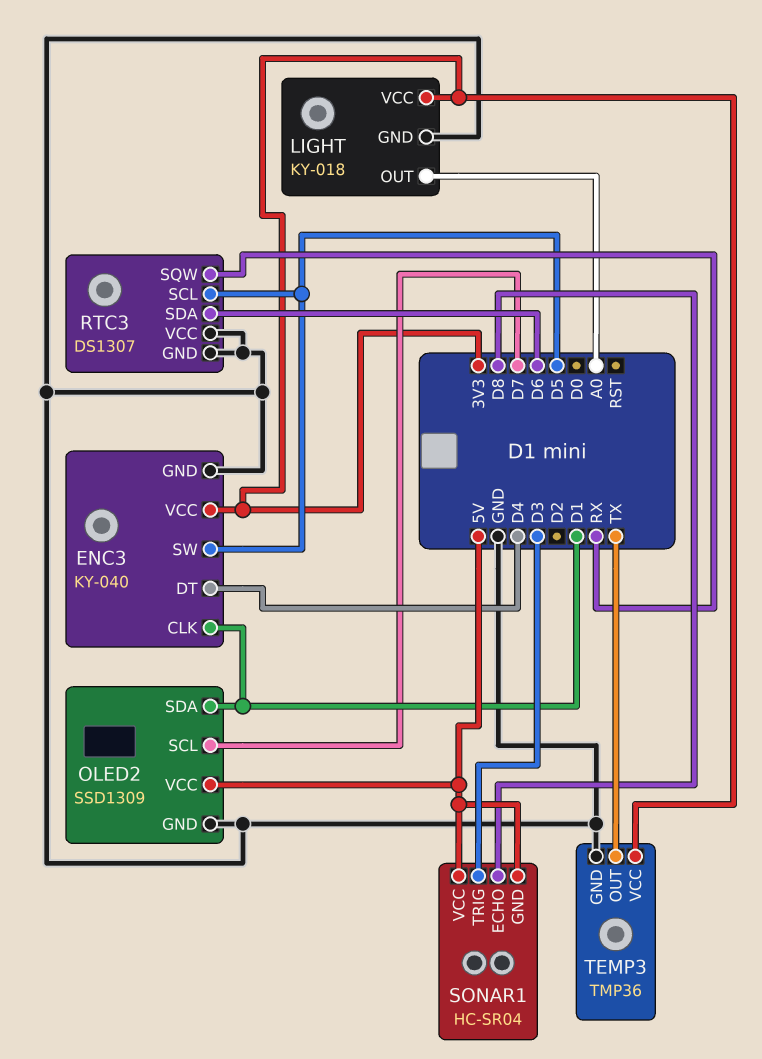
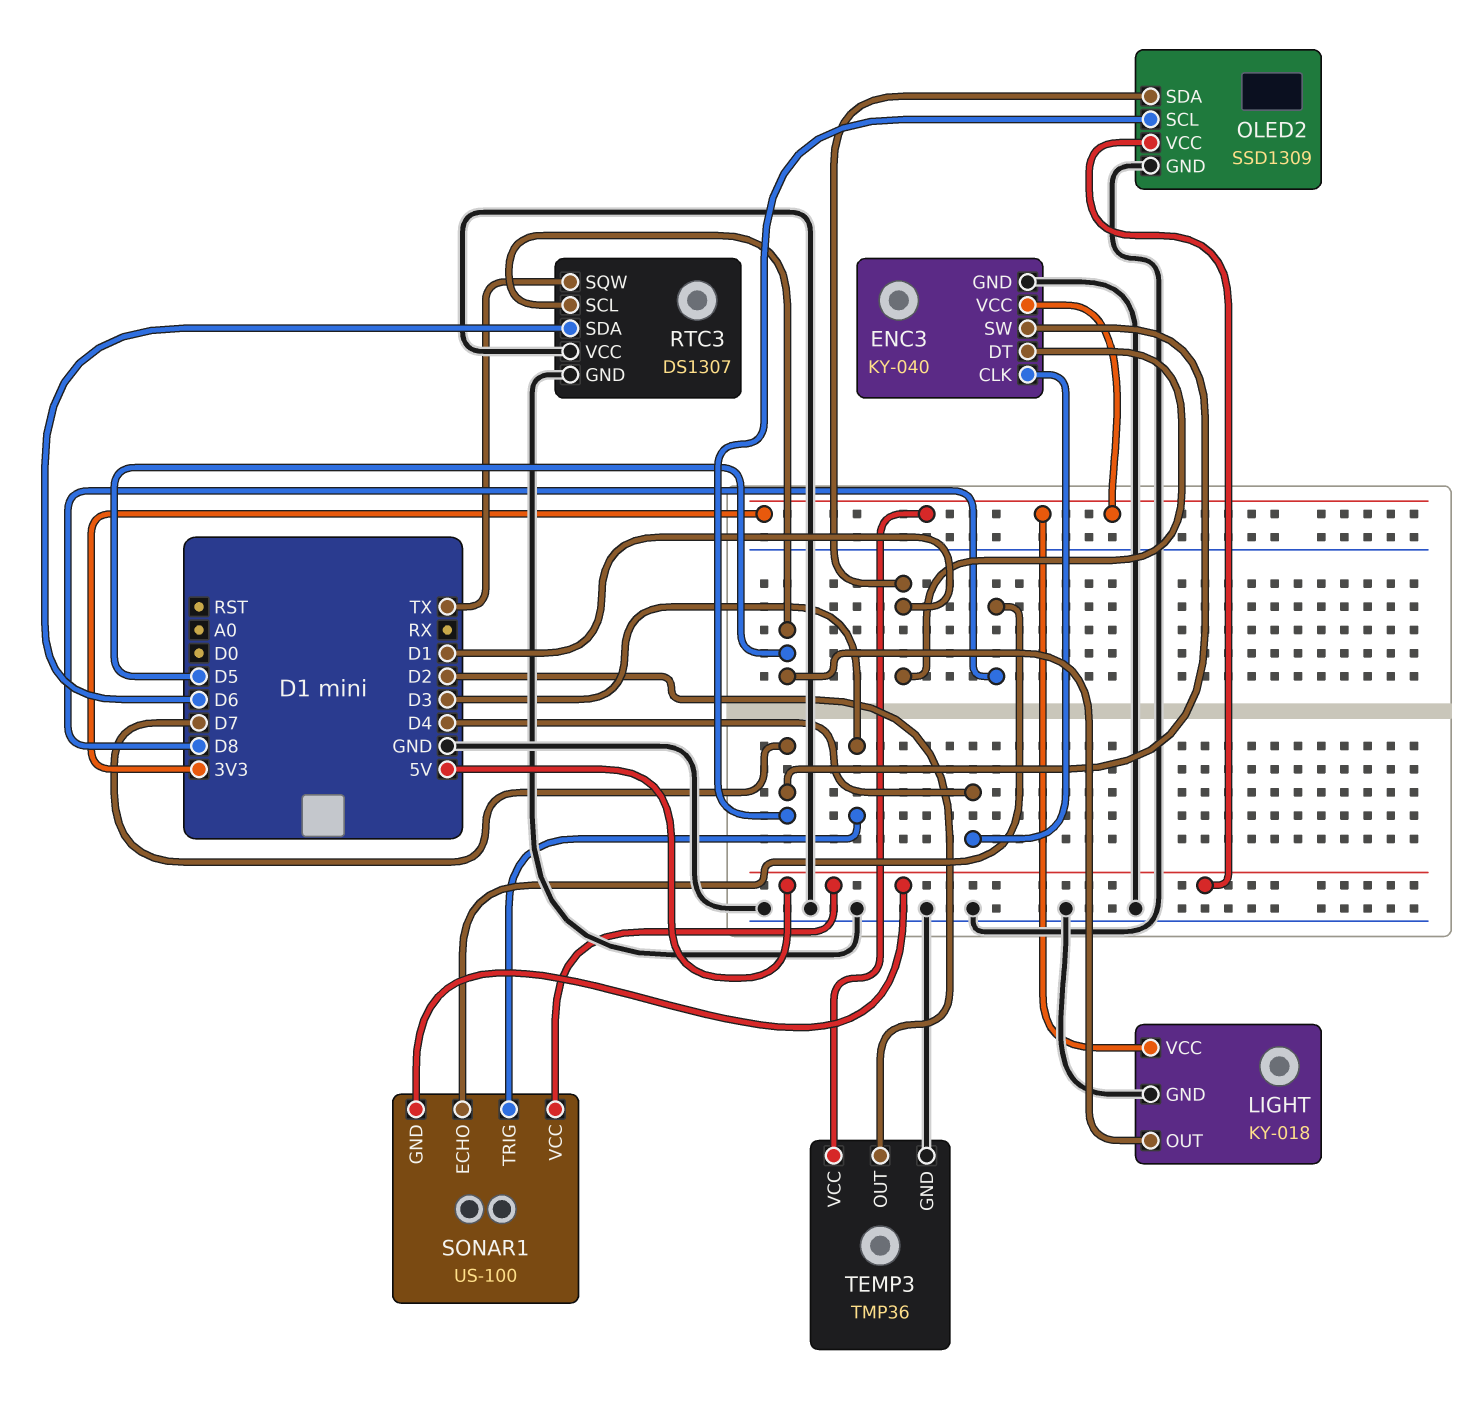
ENC3 pin CLK: D1 -> D4
ENC3 pin DT: D4 -> D1
ENC3 pin SW: D5 -> D7
LIGHT pin OUT: A0 -> D5
RTC3 pin SQW: RX -> TX
SONAR1: HC-SR04 -> US-100
TEMP3 pin OUT: TX -> D2

